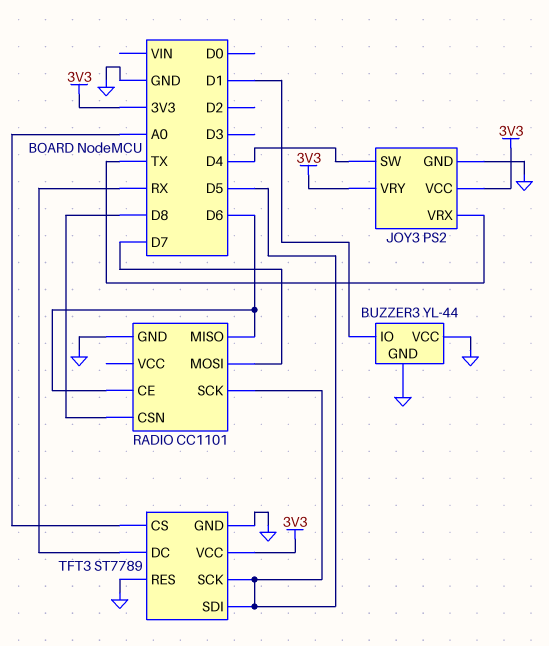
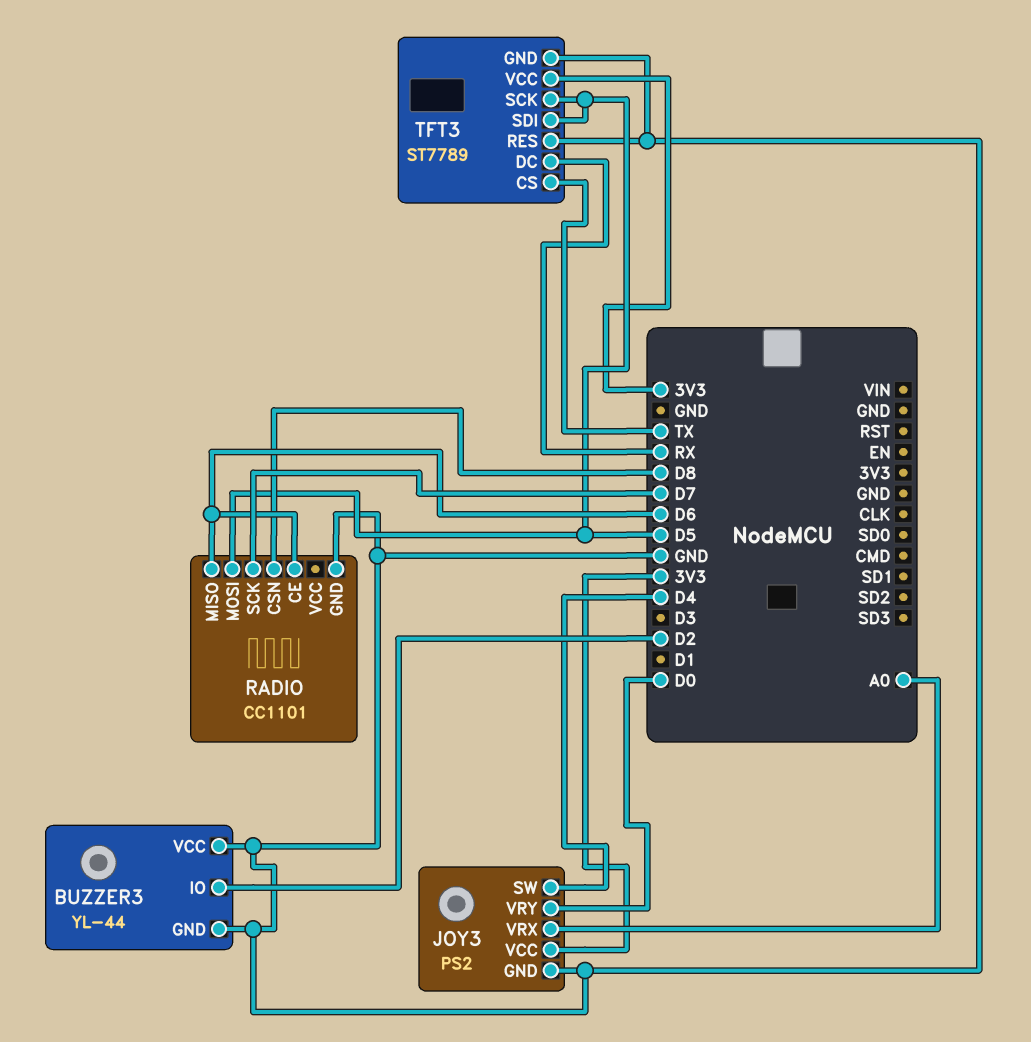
BUZZER3 pin IO: D1 -> D2
JOY3 pin VRX: TX -> A0
JOY3 pin VRY: 3V3 -> D0
RADIO pin MOSI: D7 -> D5
RADIO pin SCK: D5 -> D7
TFT3 pin CS: A0 -> TX

